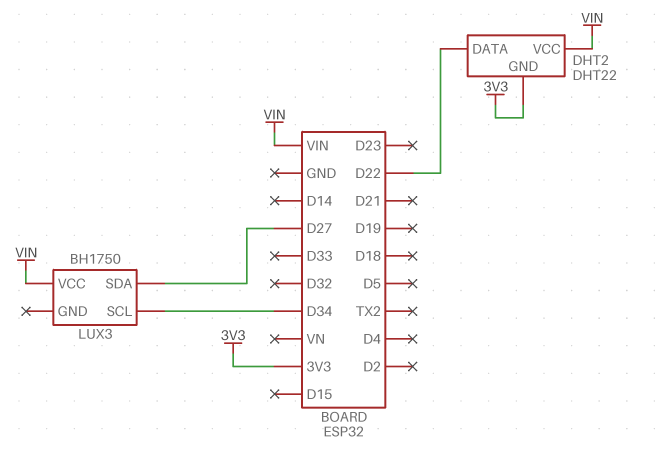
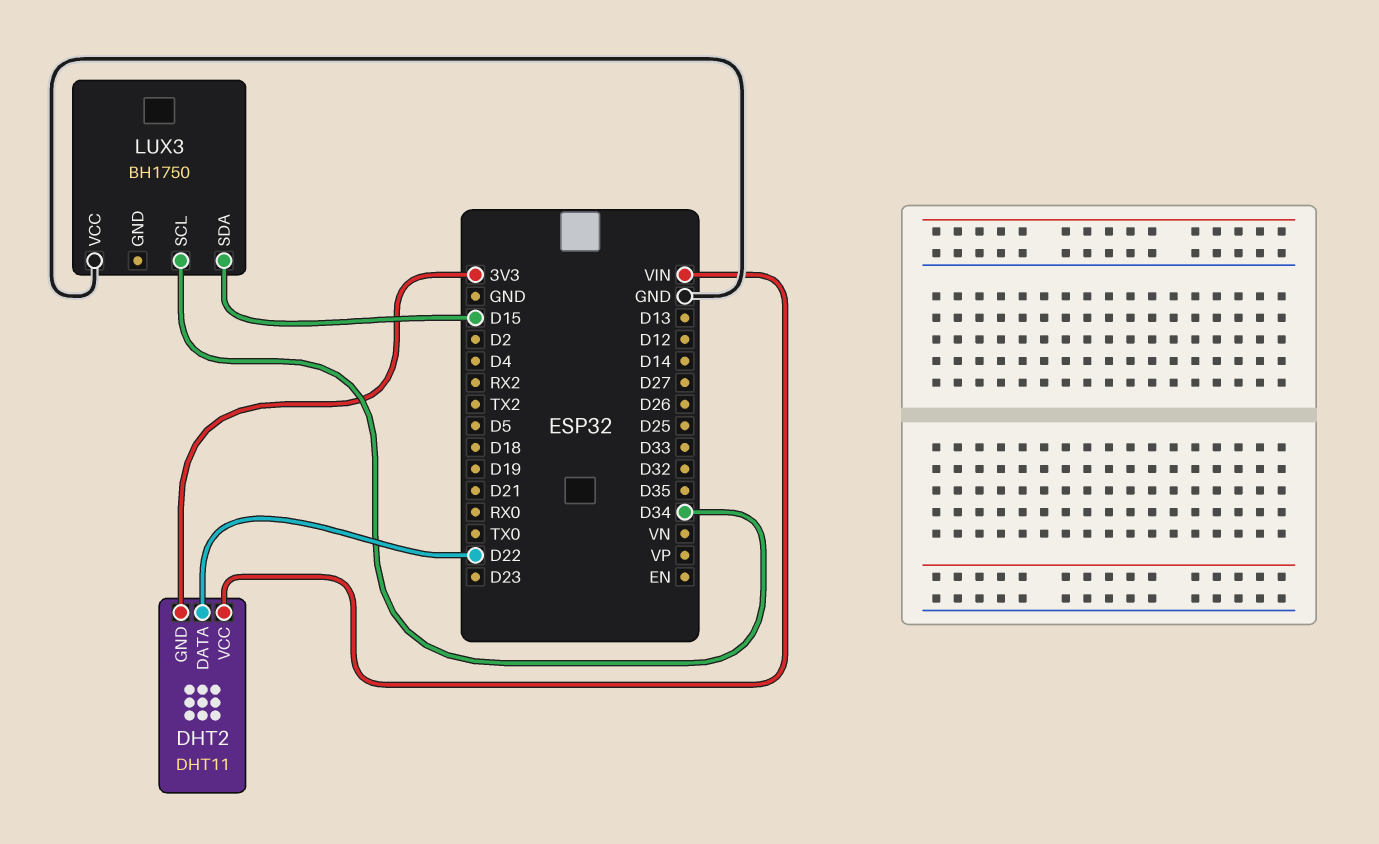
DHT2: DHT22 -> DHT11
LUX3 pin SDA: D27 -> D15
LUX3 pin VCC: VIN -> GND

